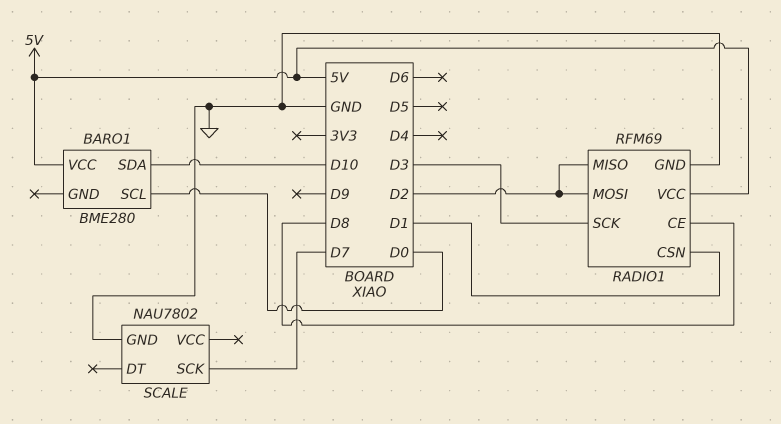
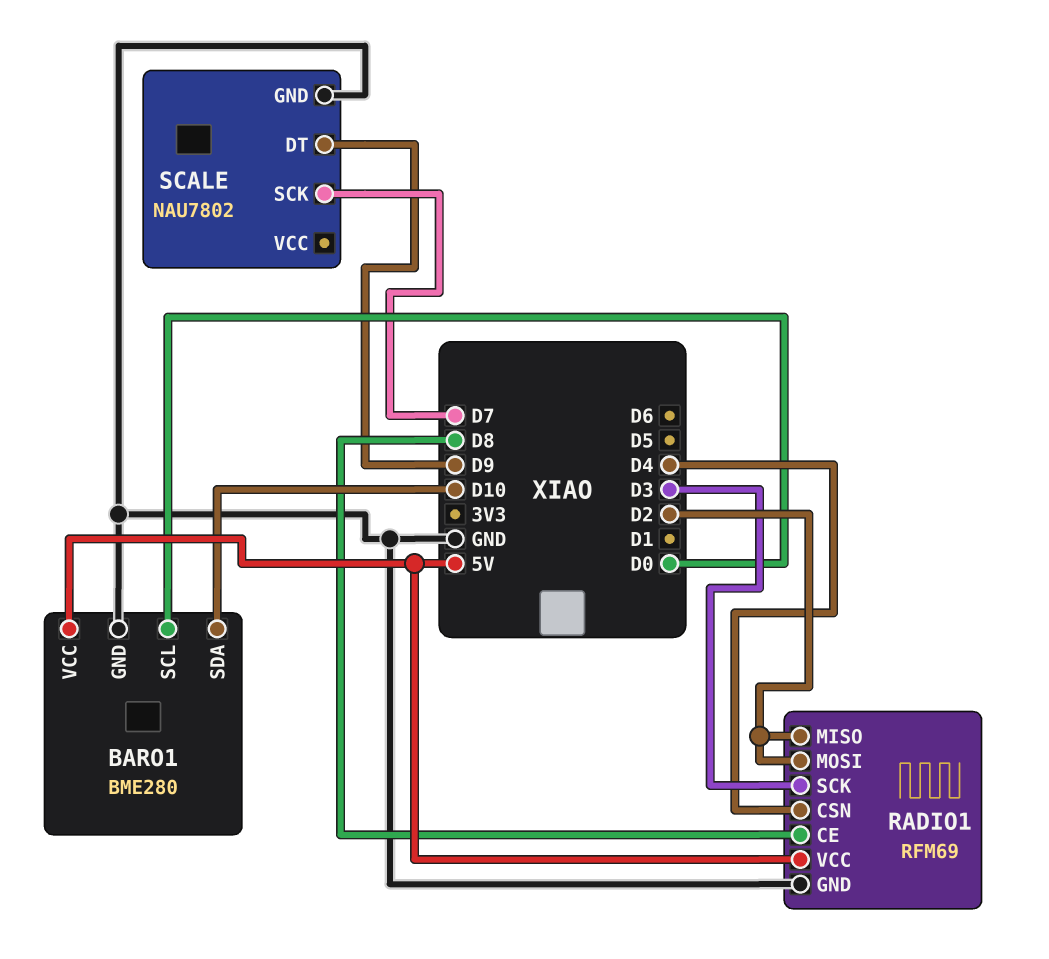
BARO1 pin GND: none -> GND
RADIO1 pin CSN: D1 -> D4
SCALE pin DT: none -> D9

